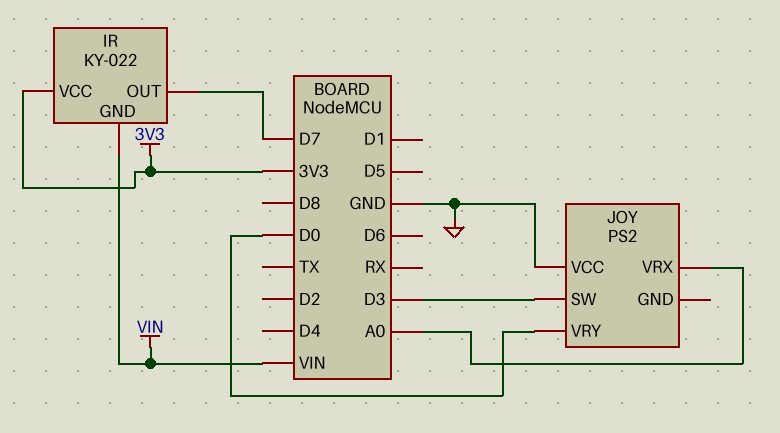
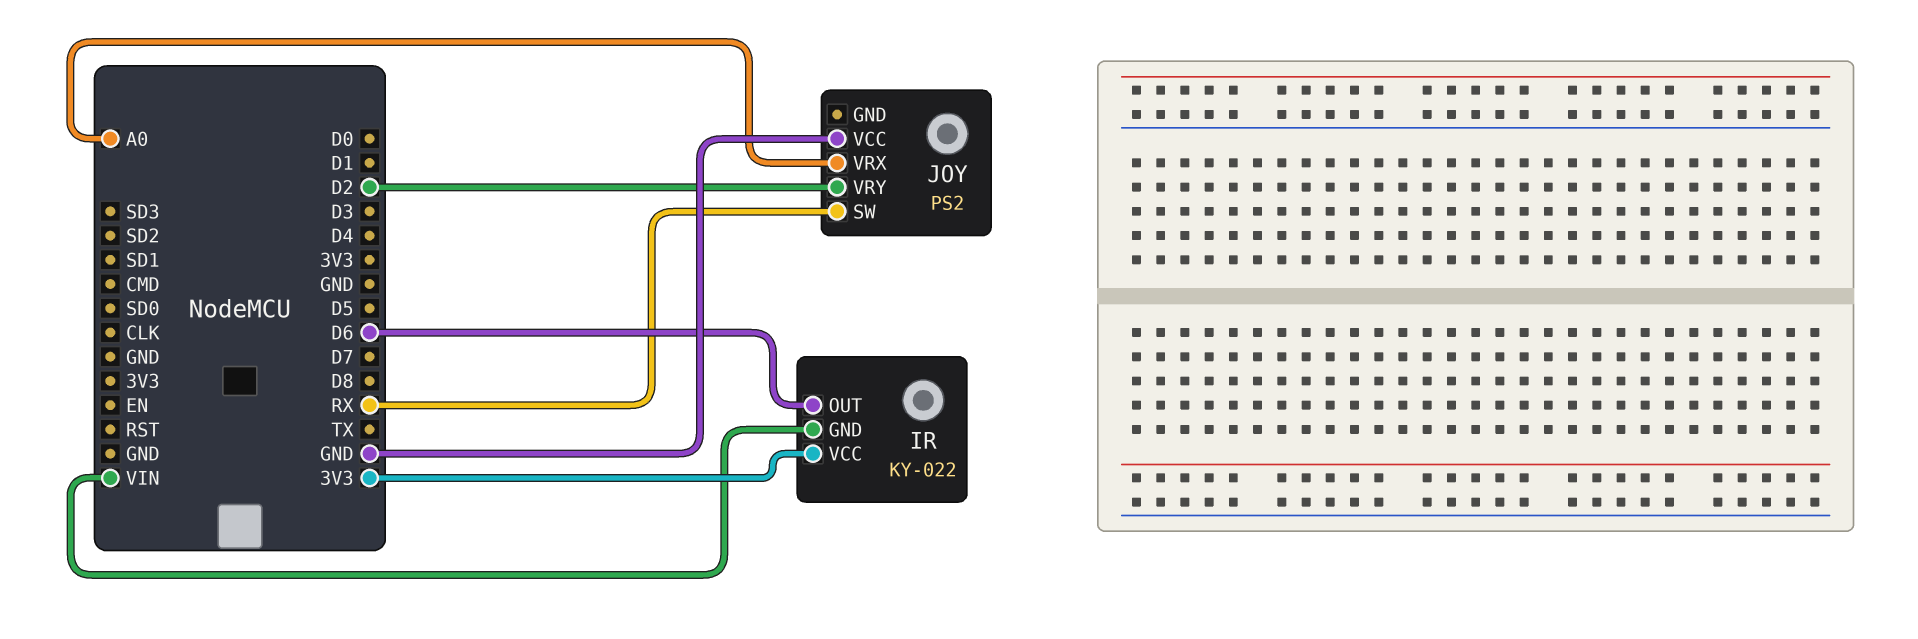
IR pin OUT: D7 -> D6
JOY pin SW: D3 -> RX
JOY pin VRY: D0 -> D2

